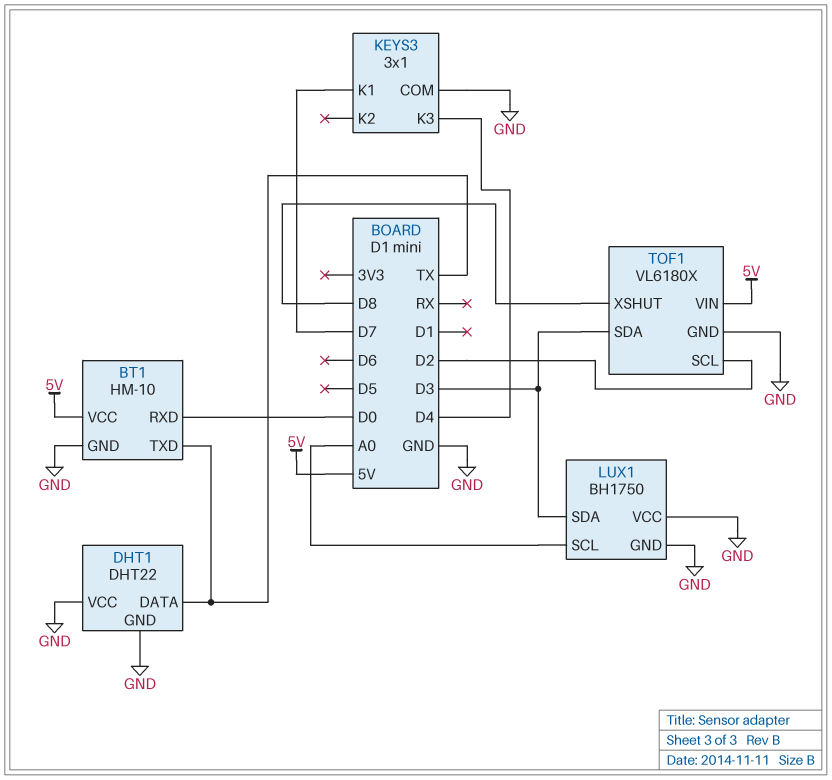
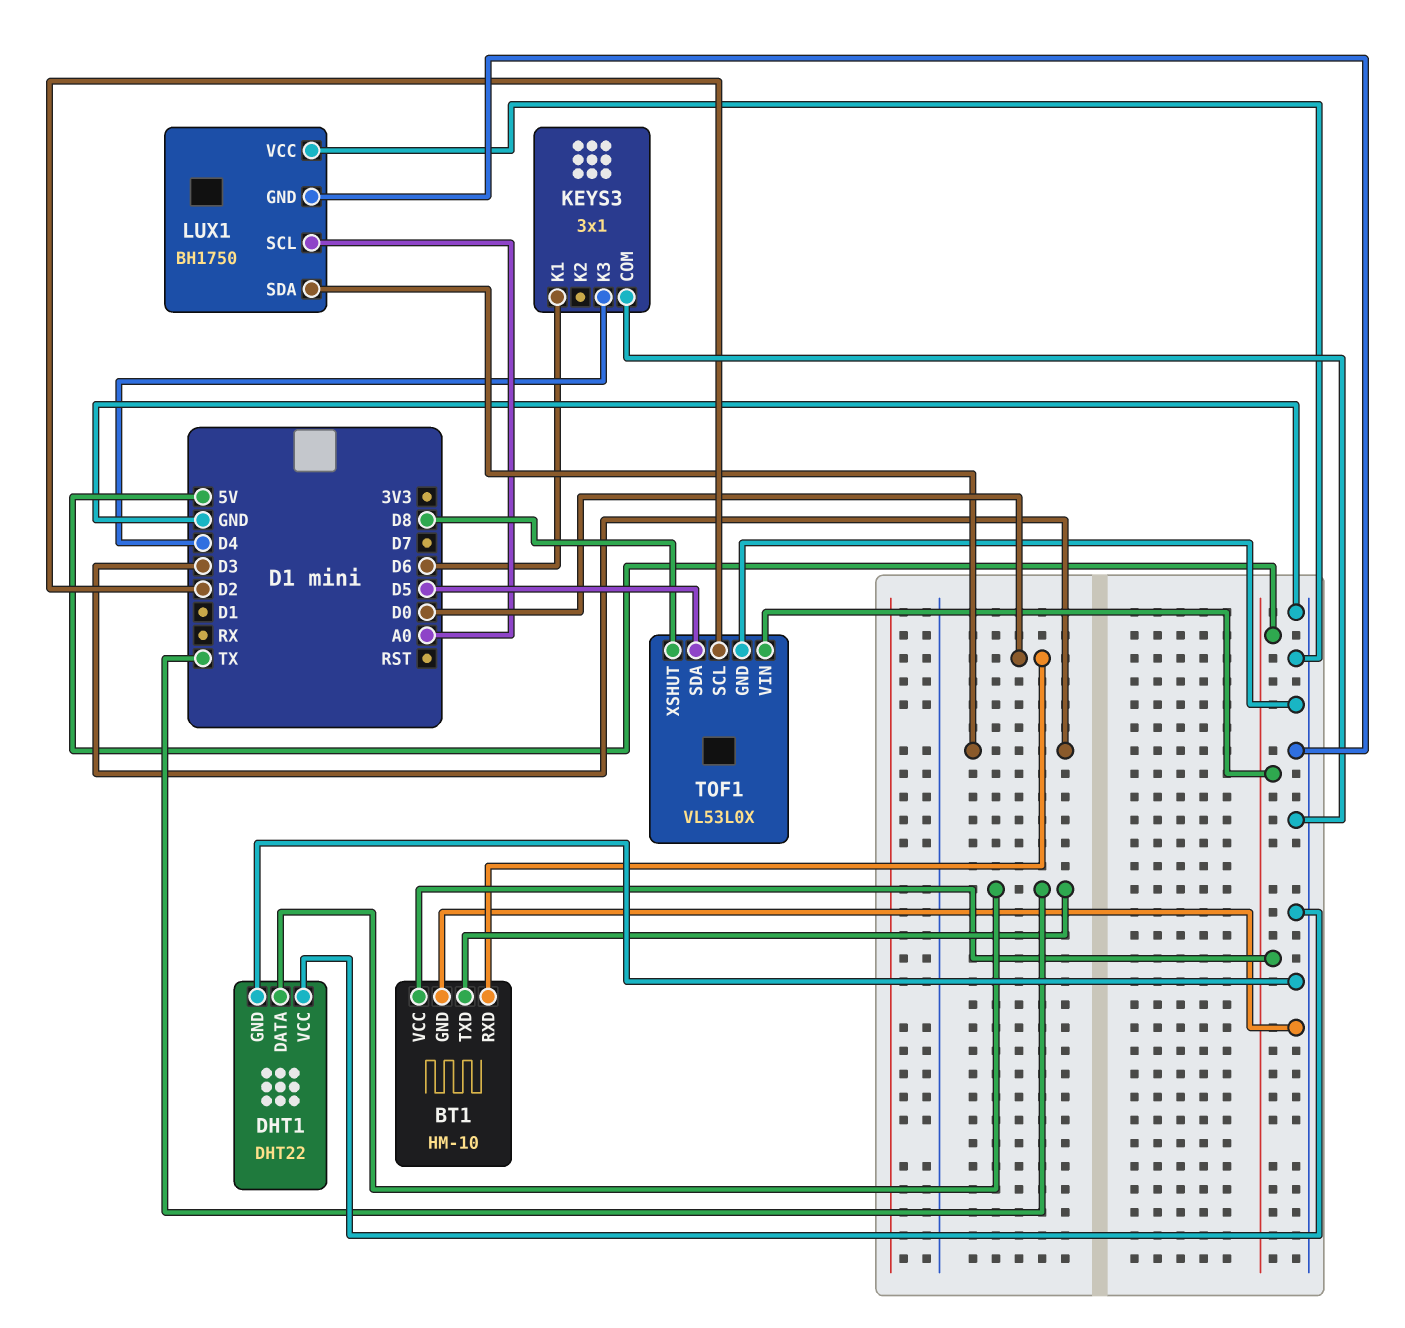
KEYS3 pin K1: D7 -> D6
TOF1: VL6180X -> VL53L0X
TOF1 pin SDA: D3 -> D5

